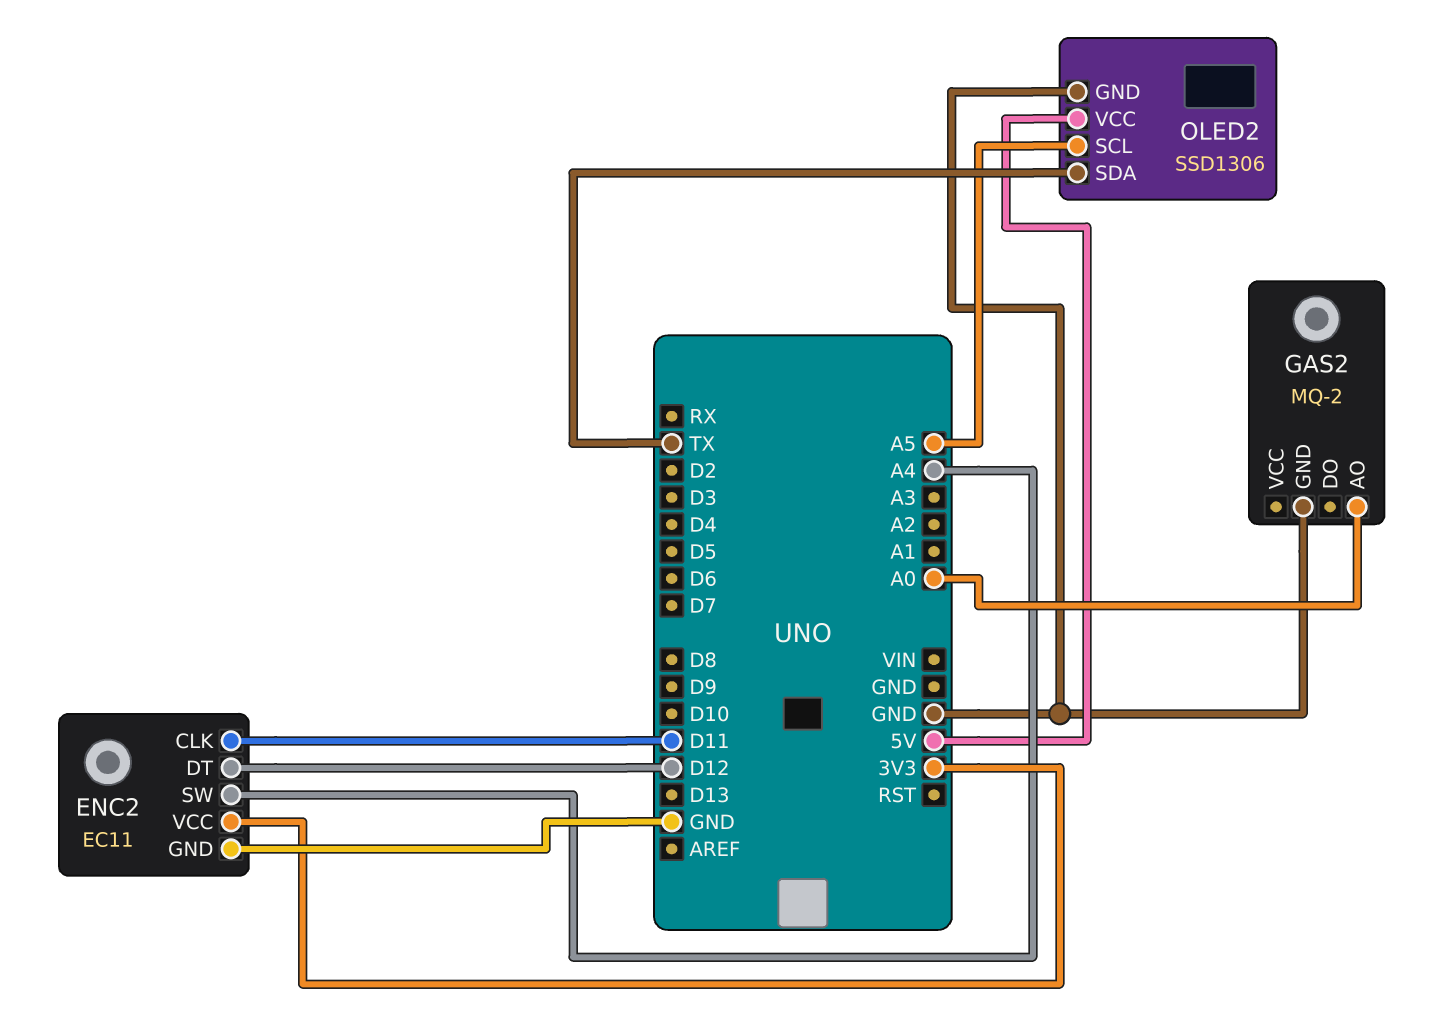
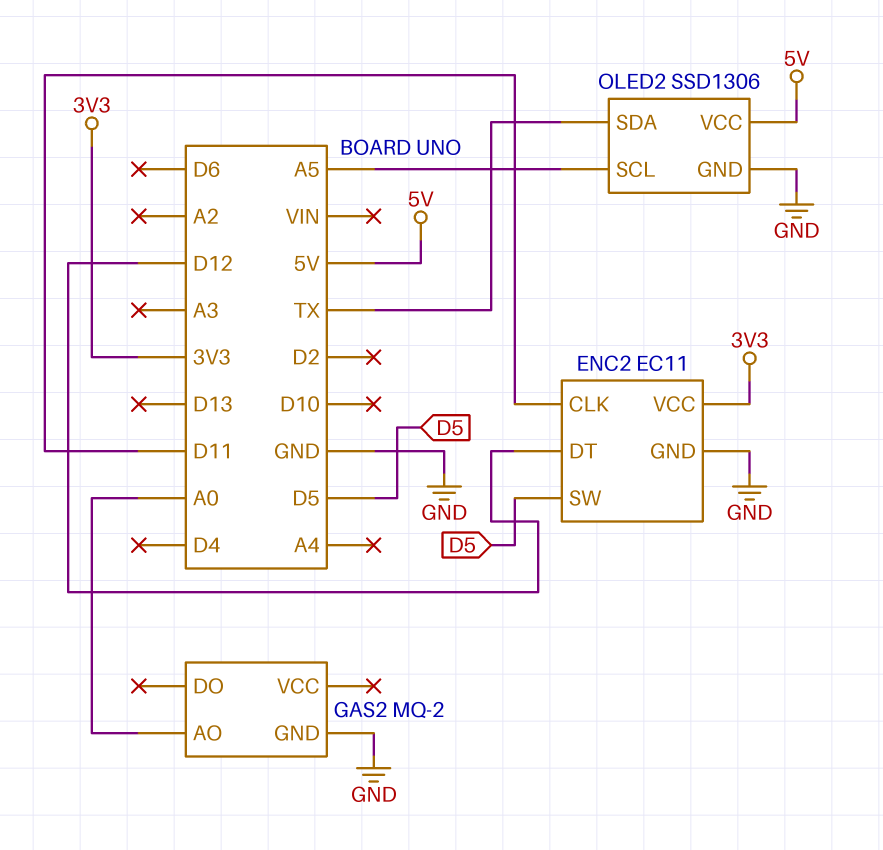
ENC2 pin SW: A4 -> D5

